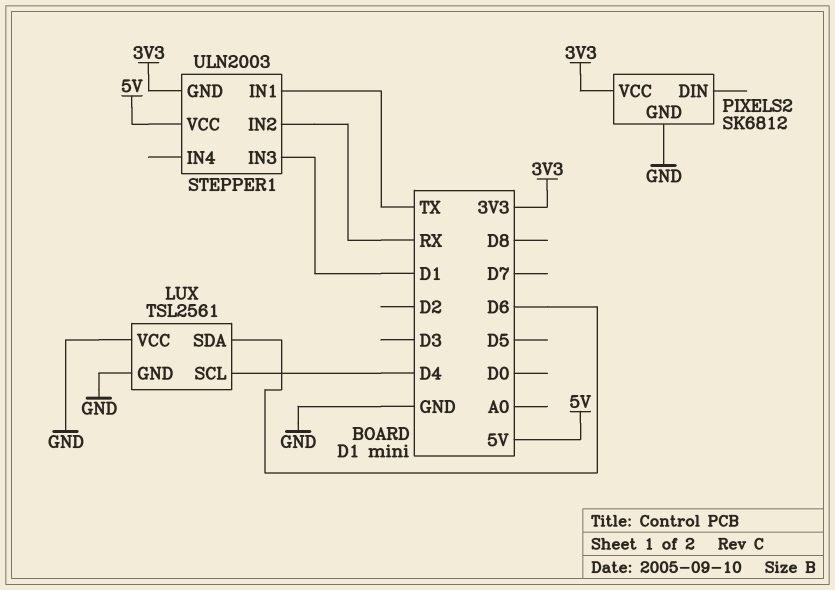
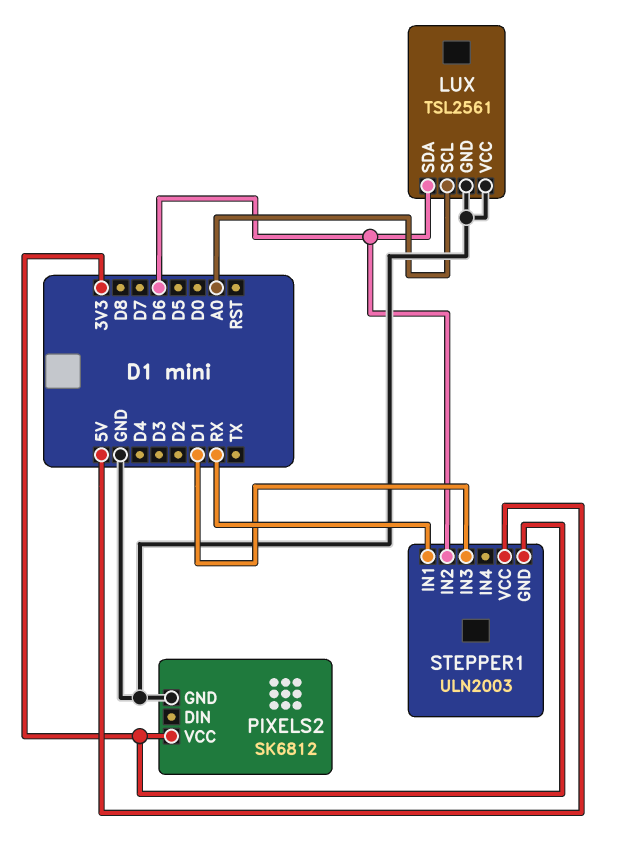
LUX pin SCL: D4 -> A0
STEPPER1 pin IN1: TX -> RX
STEPPER1 pin IN2: RX -> D6

